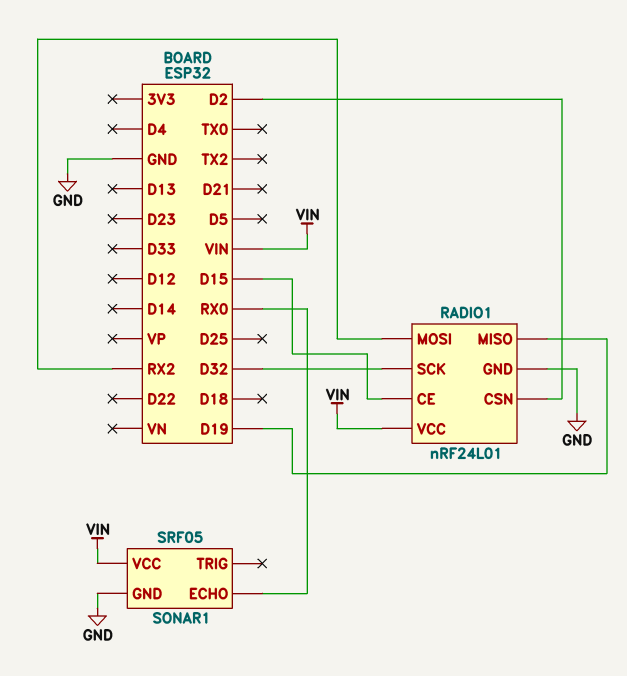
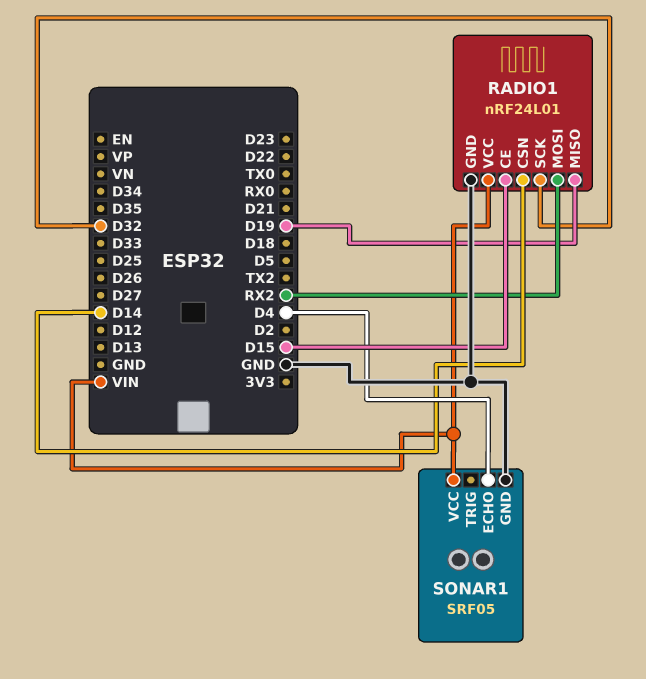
RADIO1 pin CSN: D2 -> D14
SONAR1 pin ECHO: RX0 -> D4

